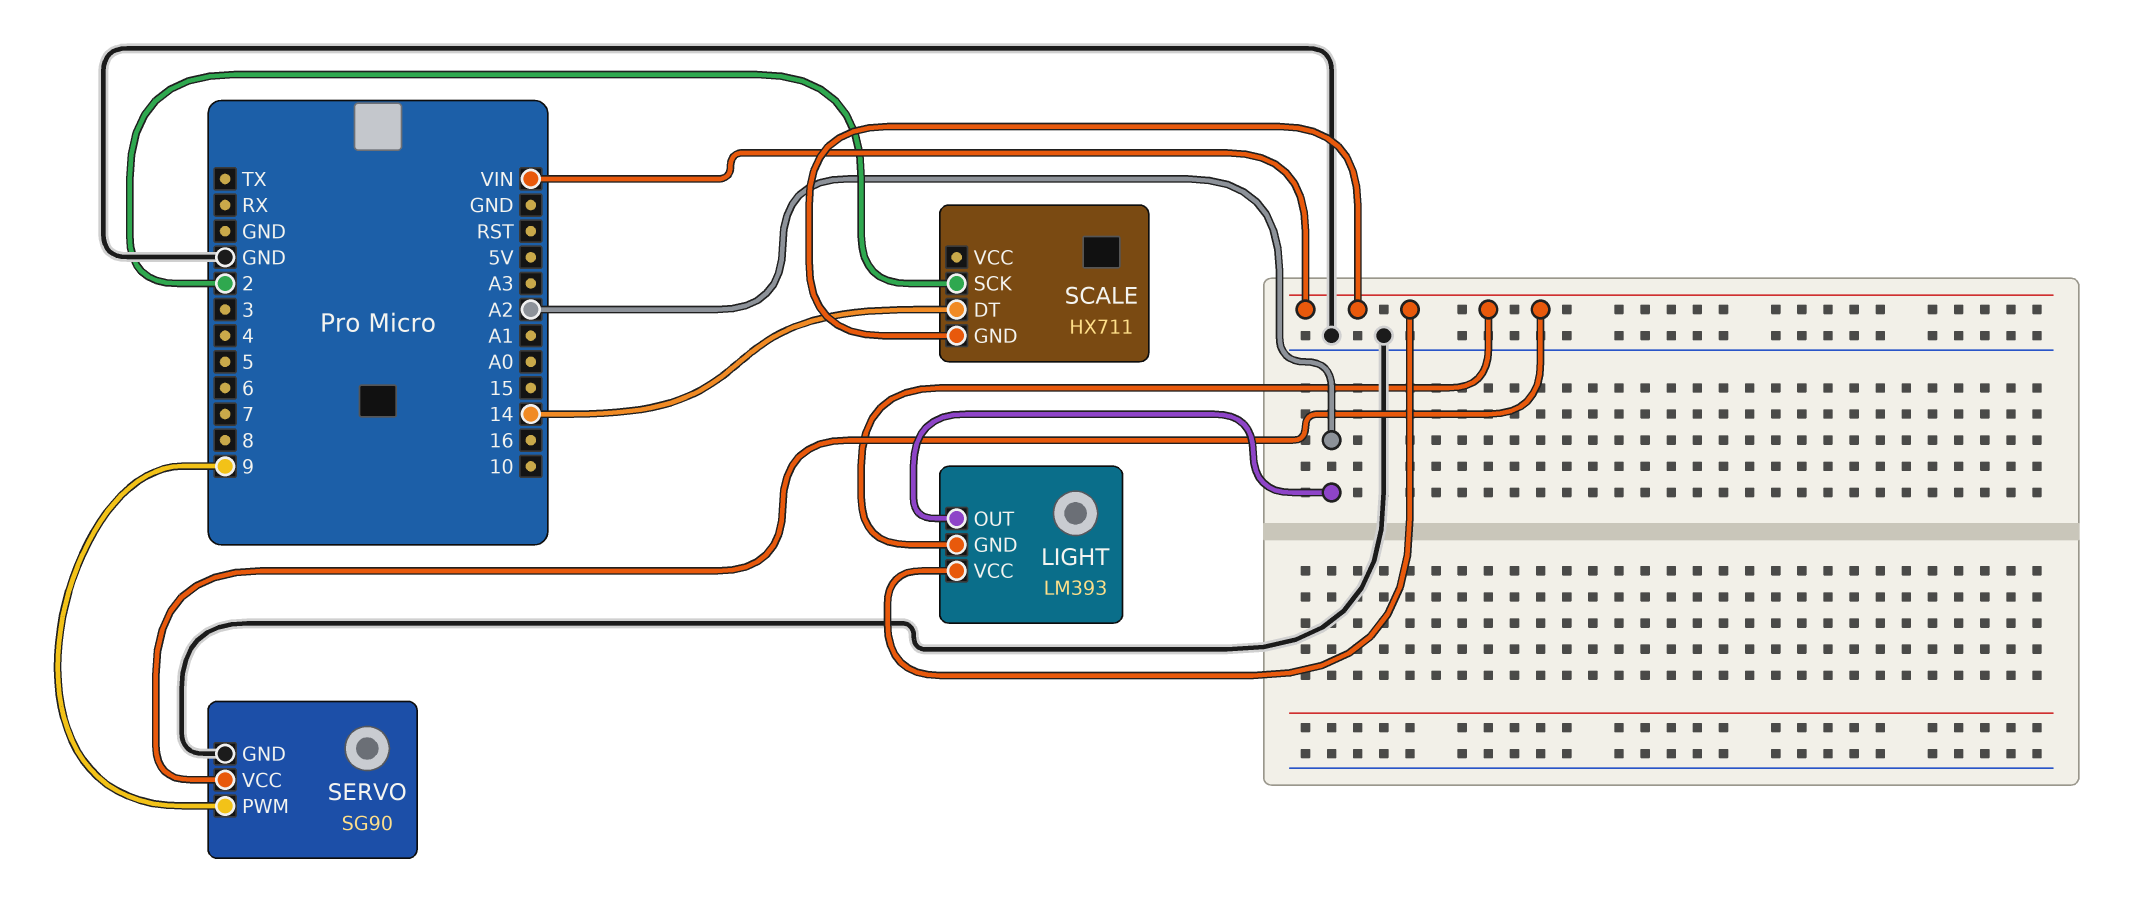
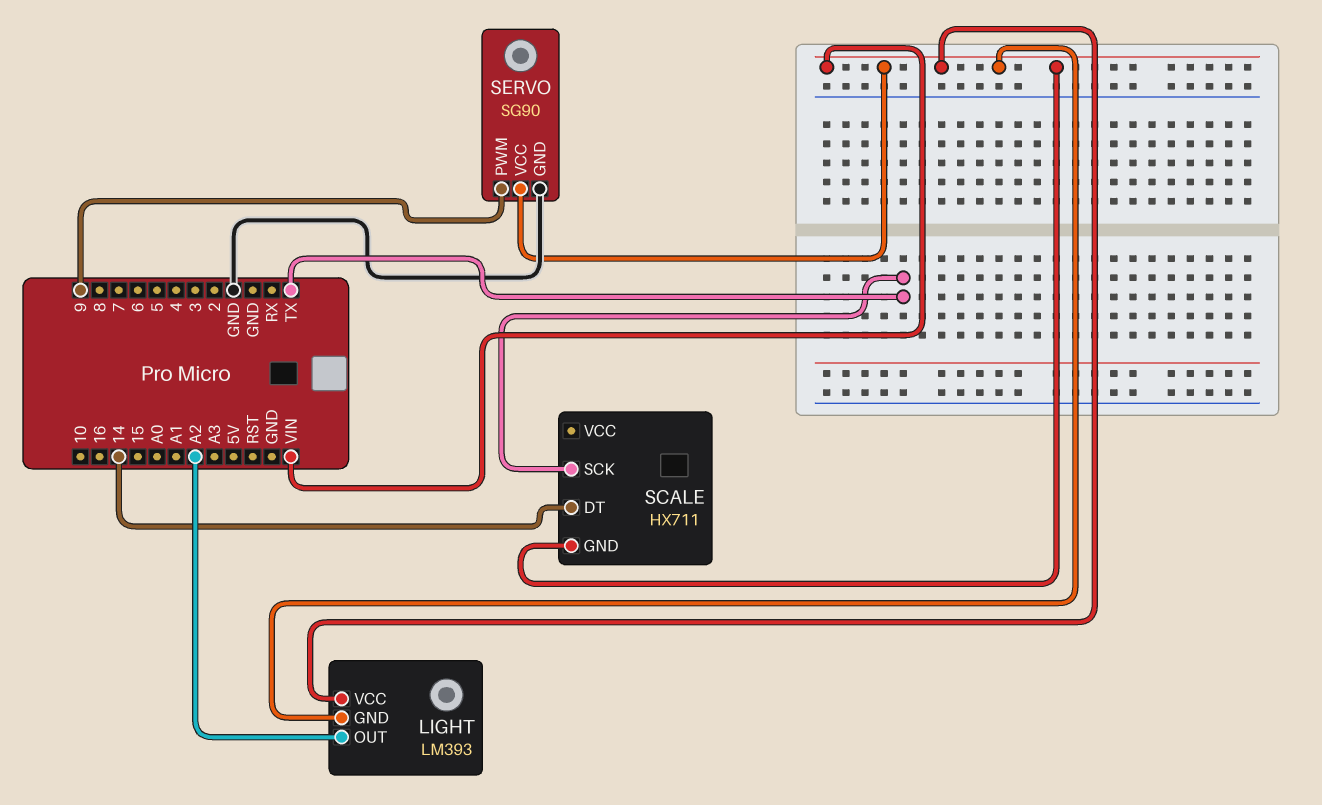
SCALE pin SCK: 2 -> TX

